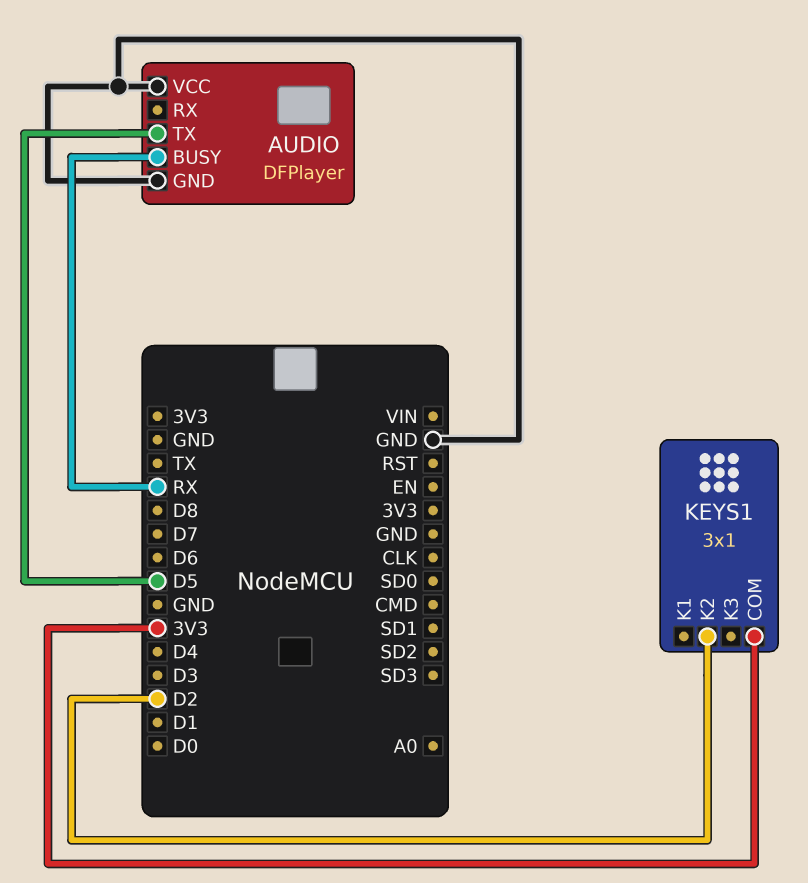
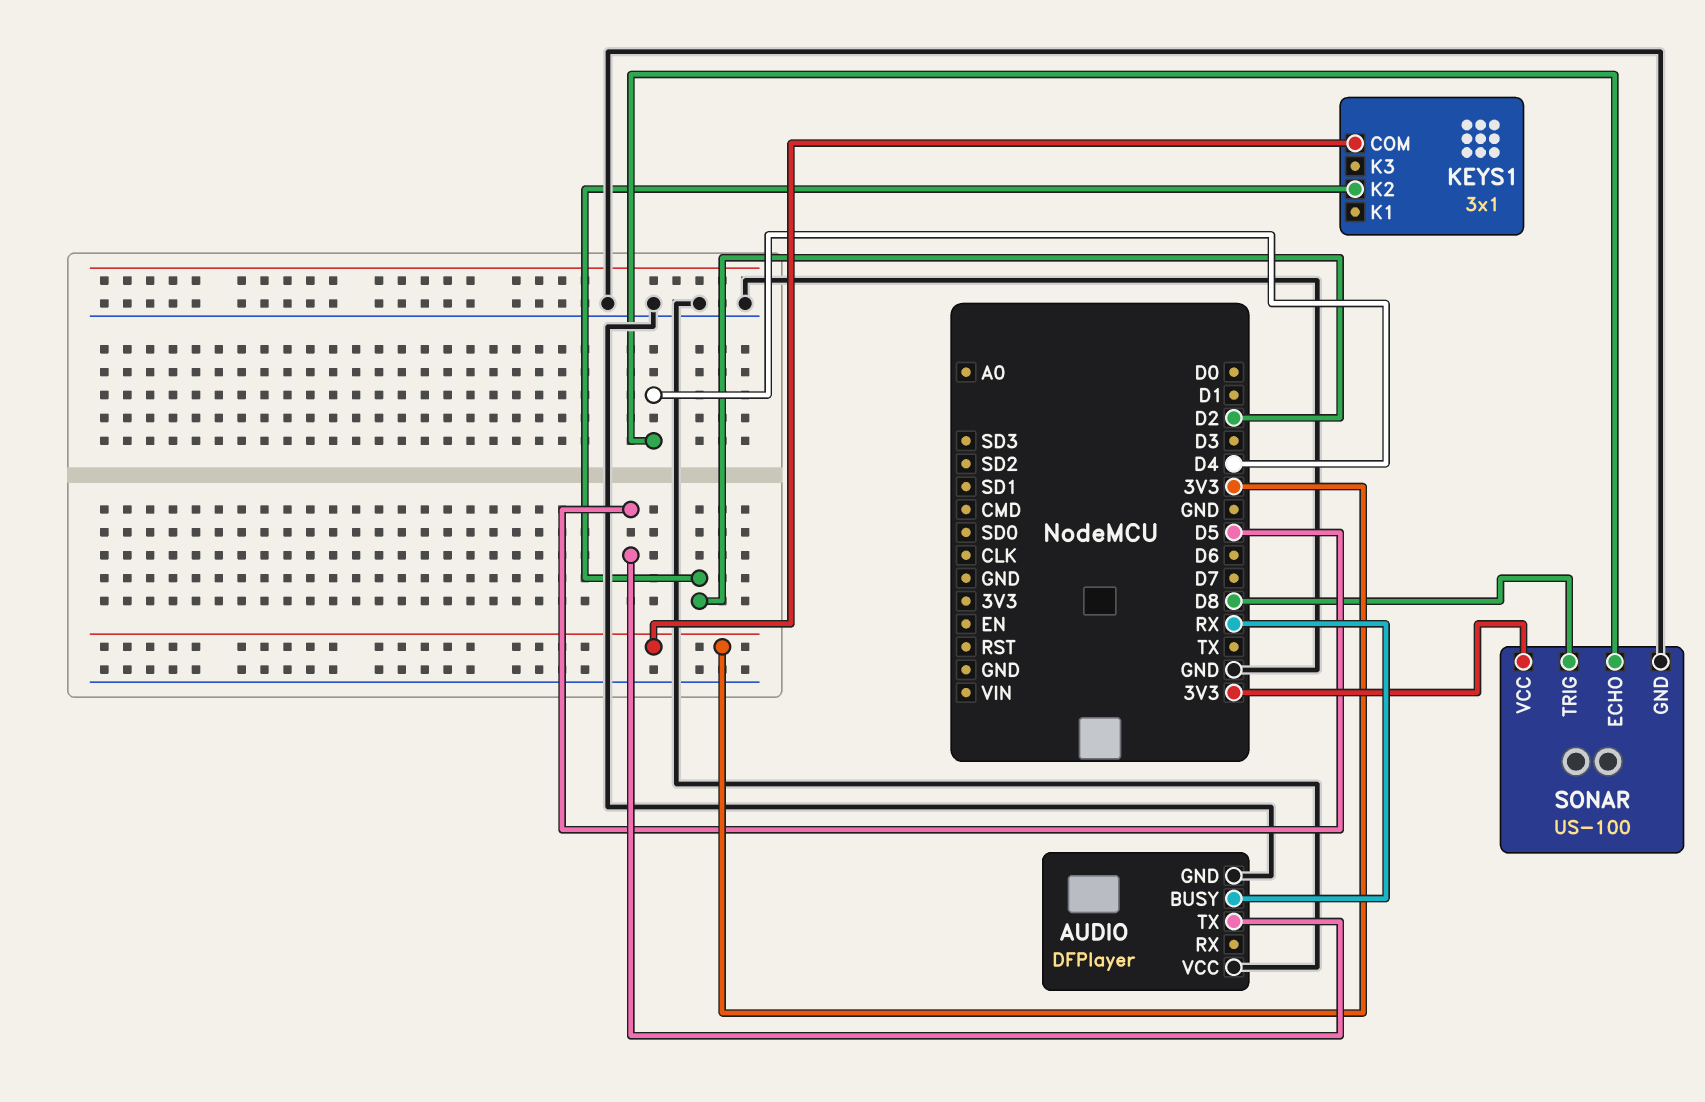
SONAR: none -> US-100
SONAR pin ECHO: none -> D4
SONAR pin GND: none -> GND
SONAR pin TRIG: none -> D8
SONAR pin VCC: none -> 3V3

